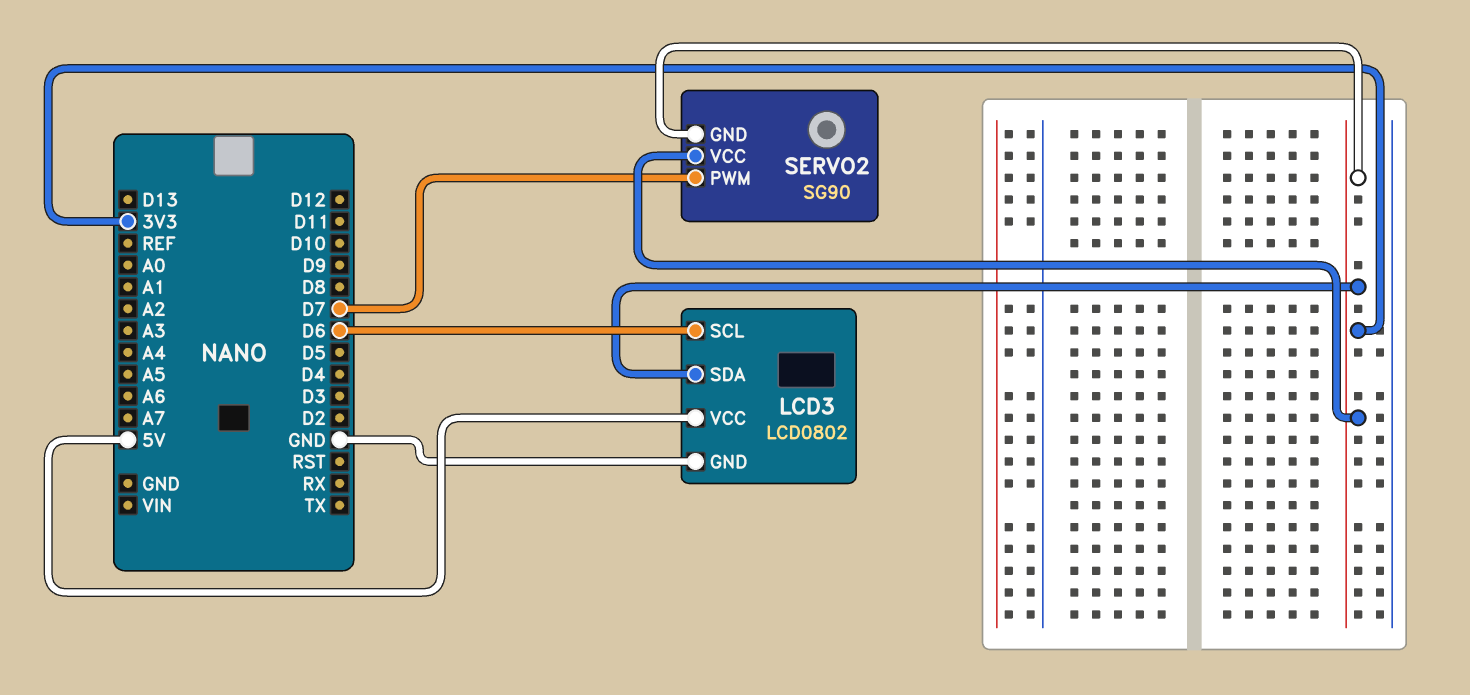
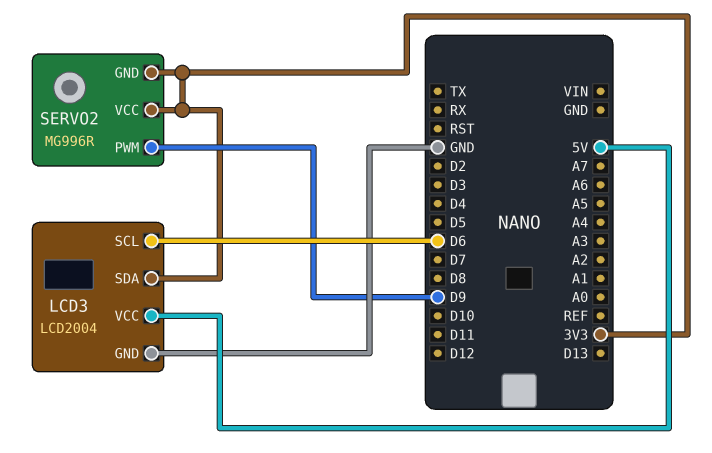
LCD3: LCD0802 -> LCD2004
SERVO2: SG90 -> MG996R
SERVO2 pin PWM: D7 -> D9

